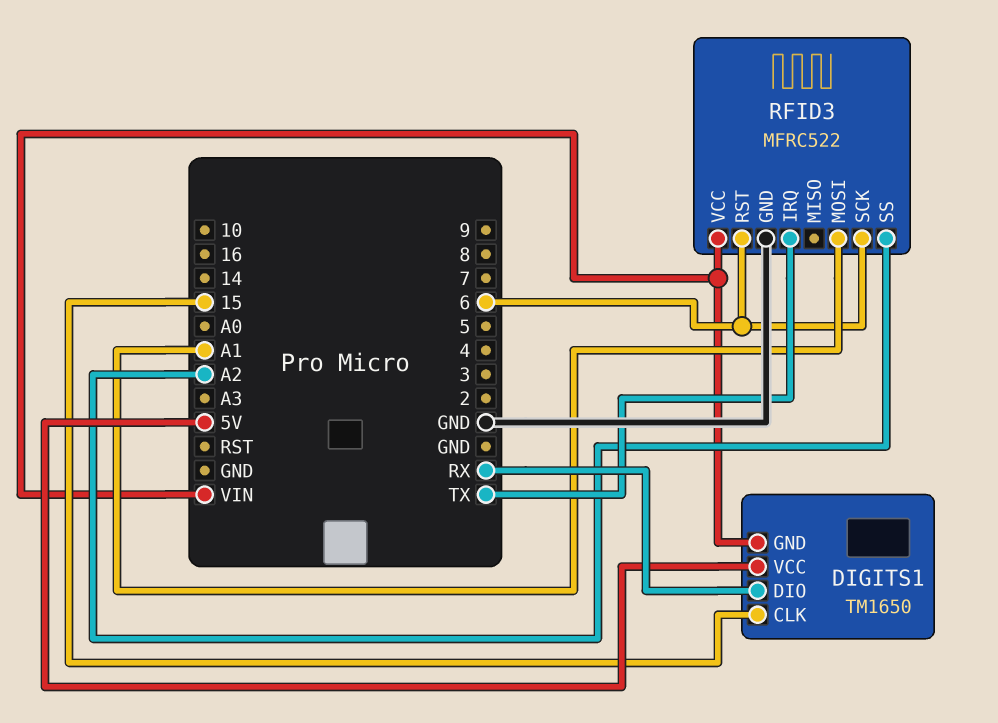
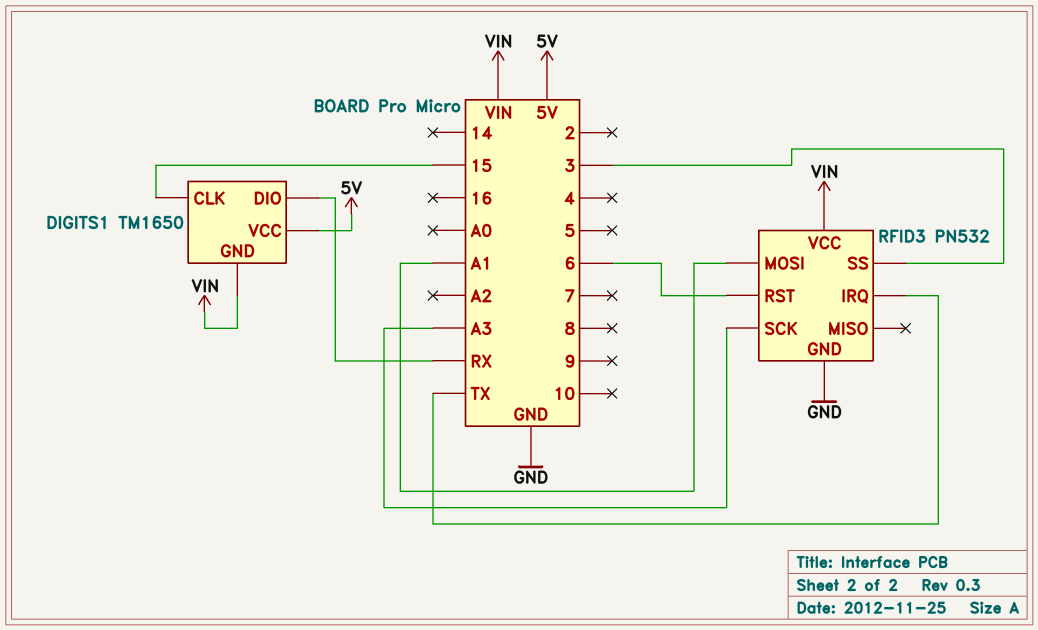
RFID3: MFRC522 -> PN532
RFID3 pin SCK: 6 -> A3
RFID3 pin SS: A2 -> 3

